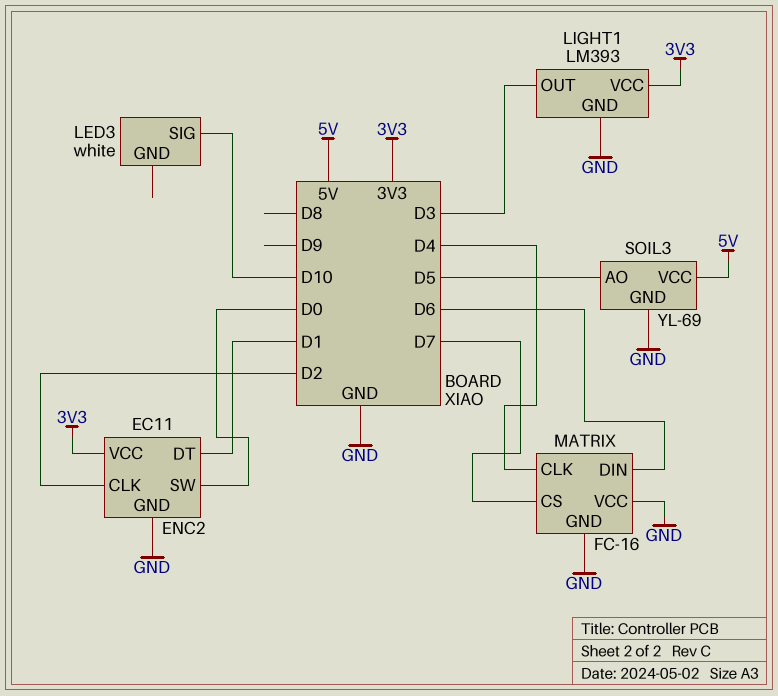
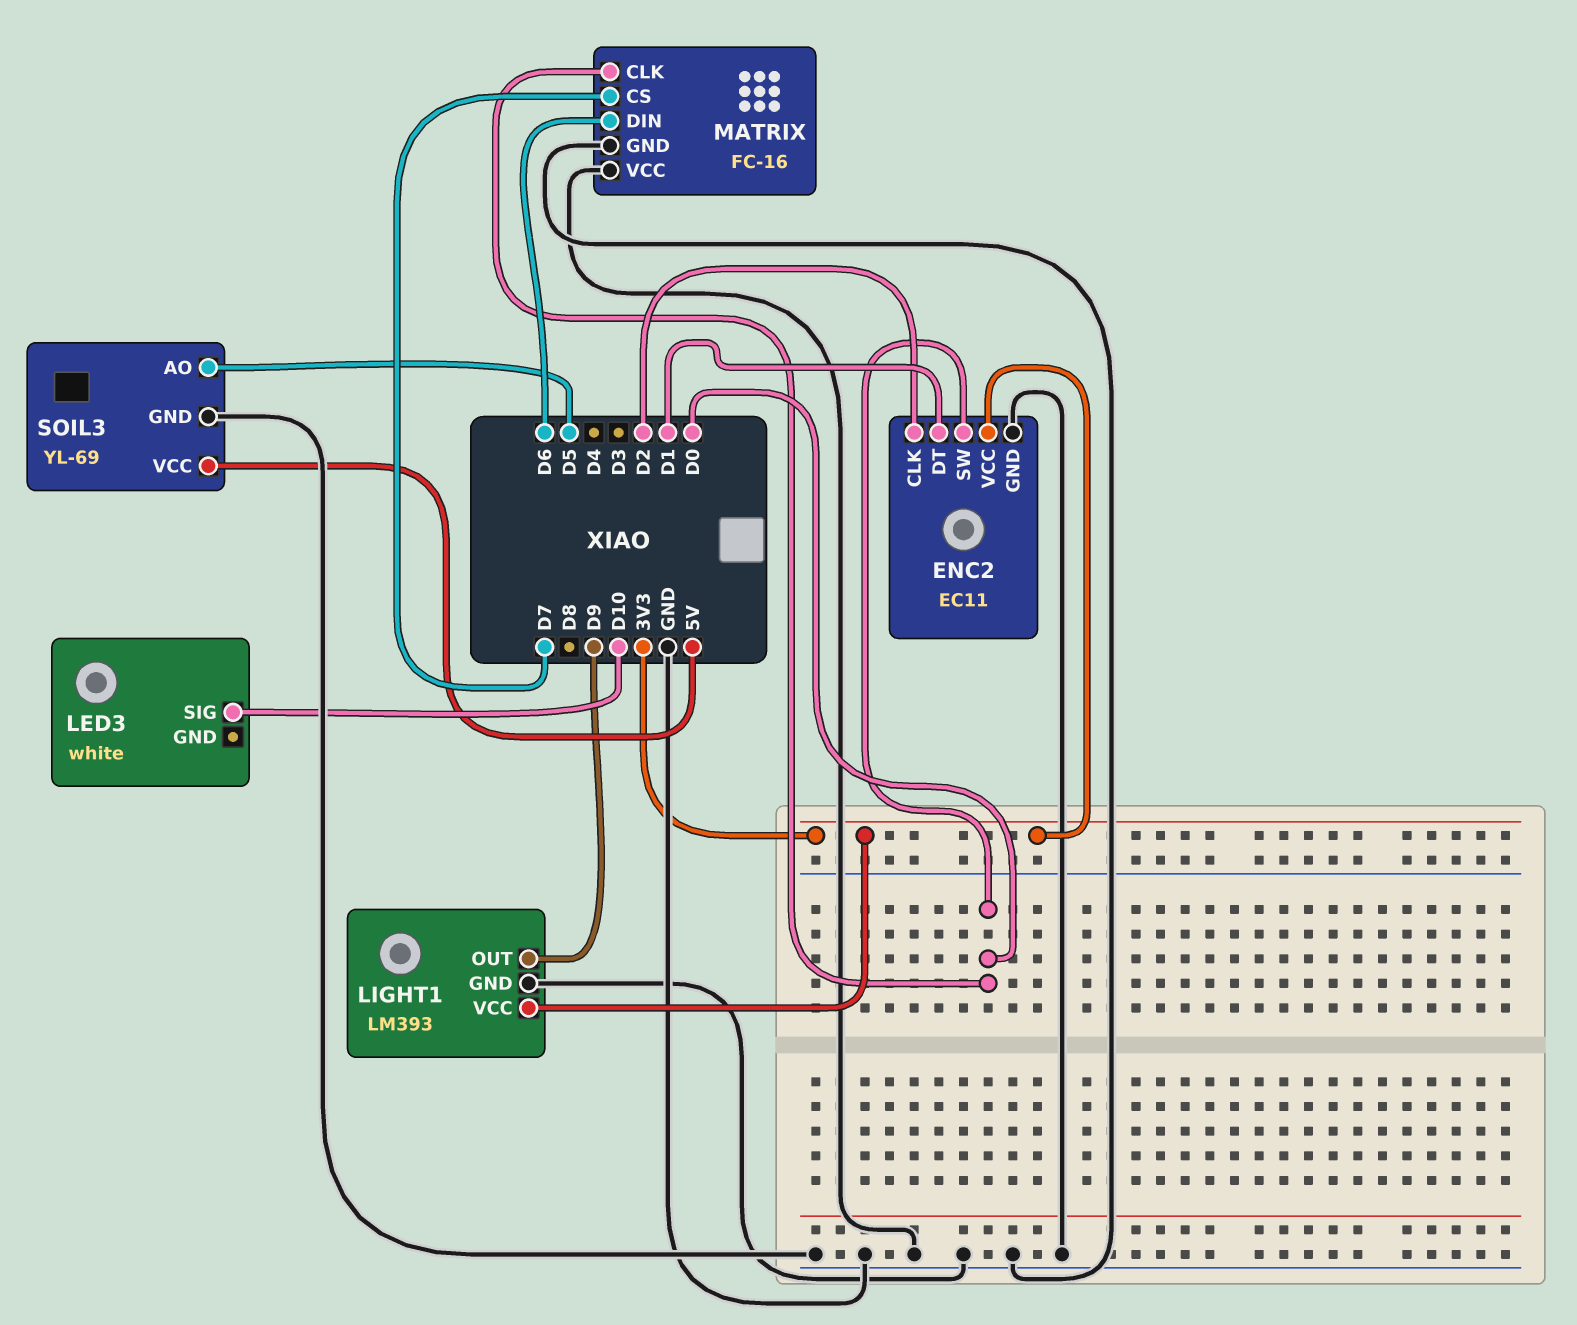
LIGHT1 pin OUT: D3 -> D9
MATRIX pin CLK: D4 -> D0

